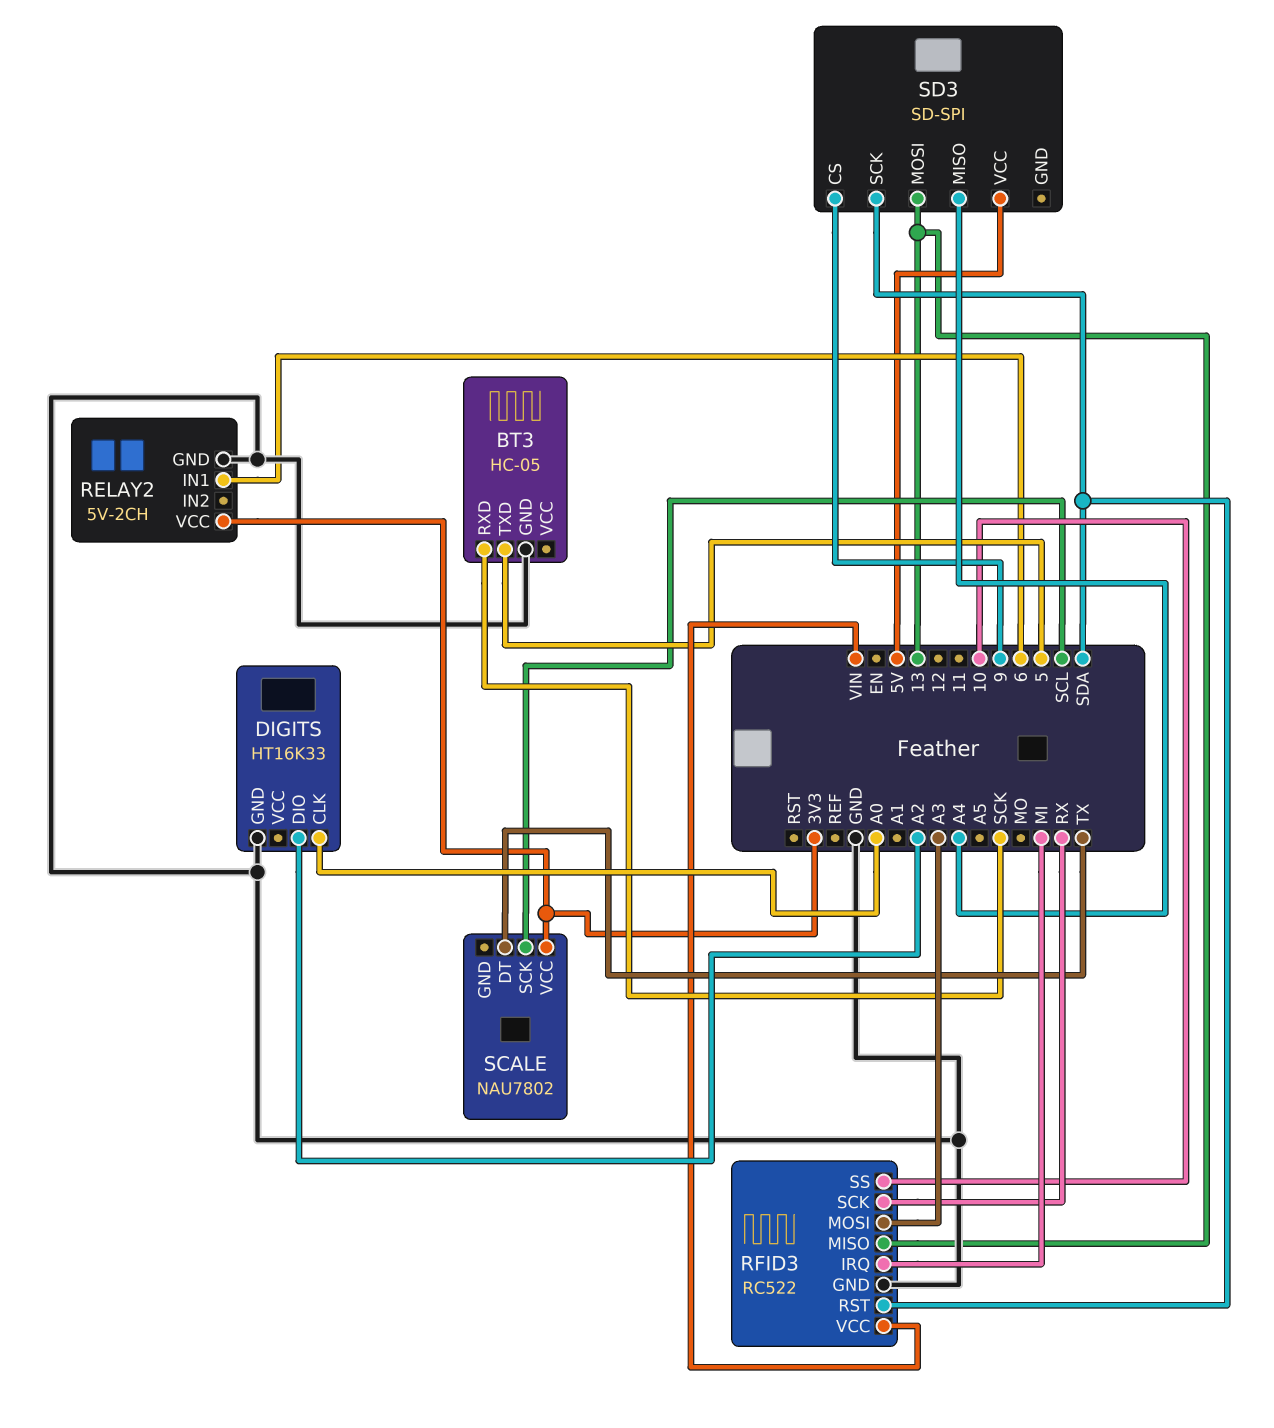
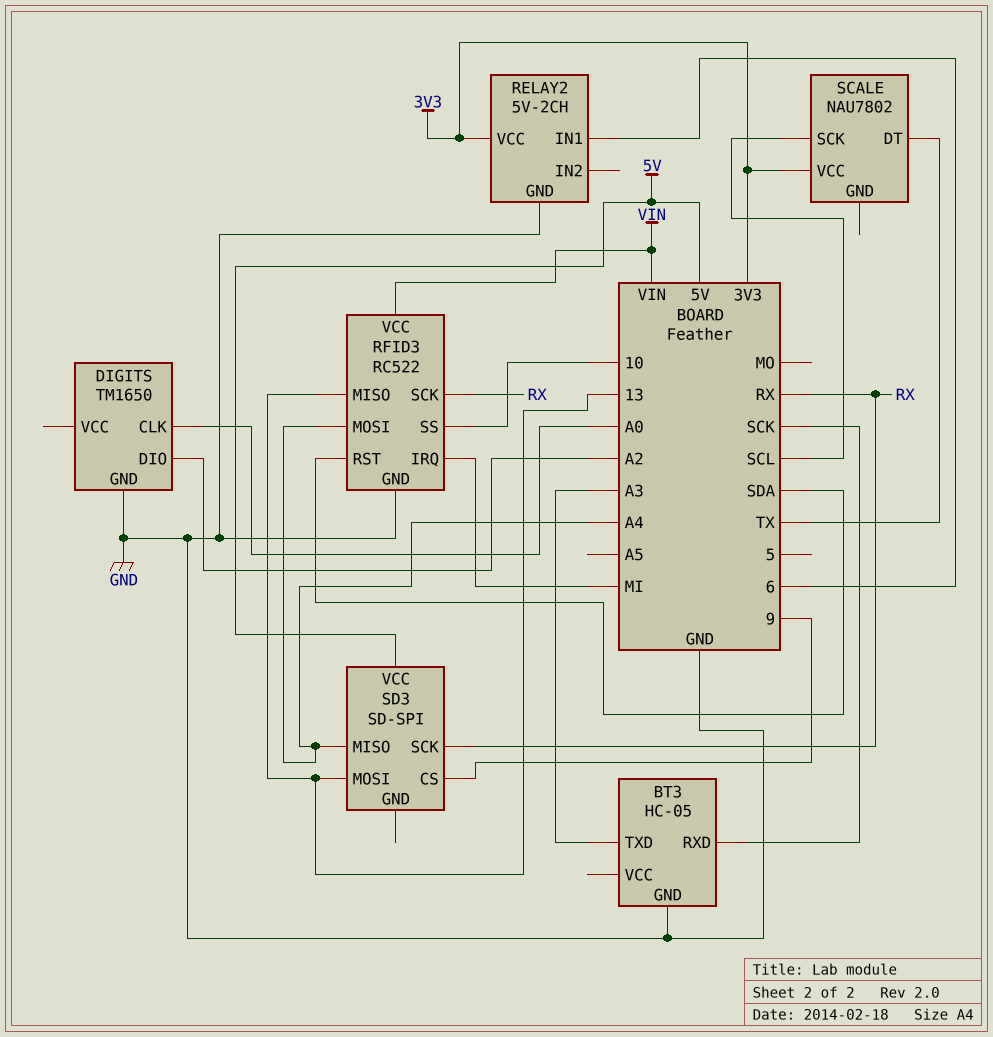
BT3 pin TXD: 5 -> A3
DIGITS: HT16K33 -> TM1650
RFID3 pin MOSI: A3 -> A4
SD3 pin SCK: SDA -> RX

